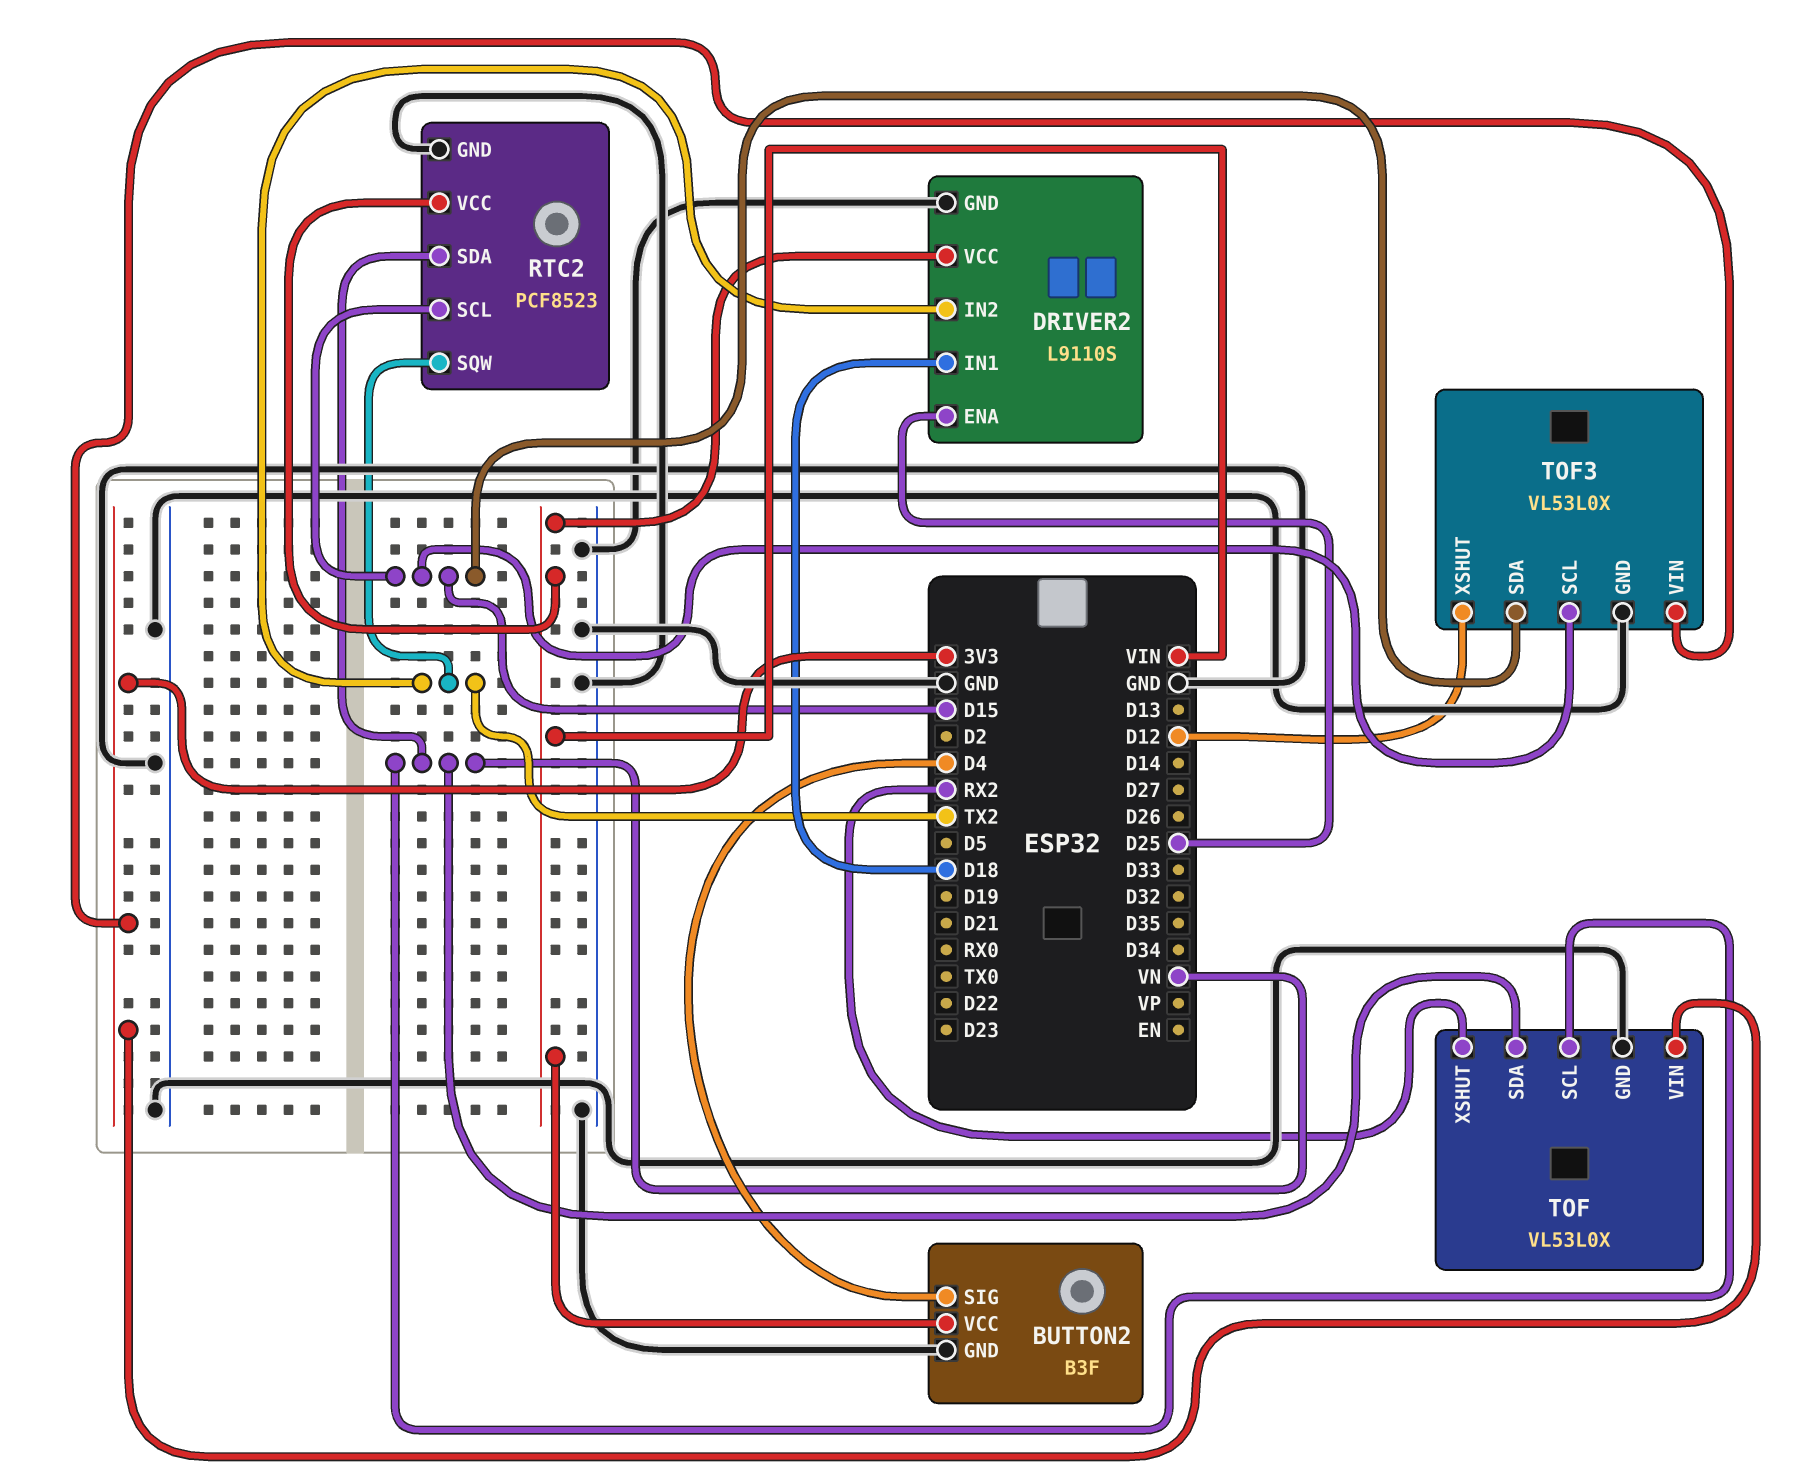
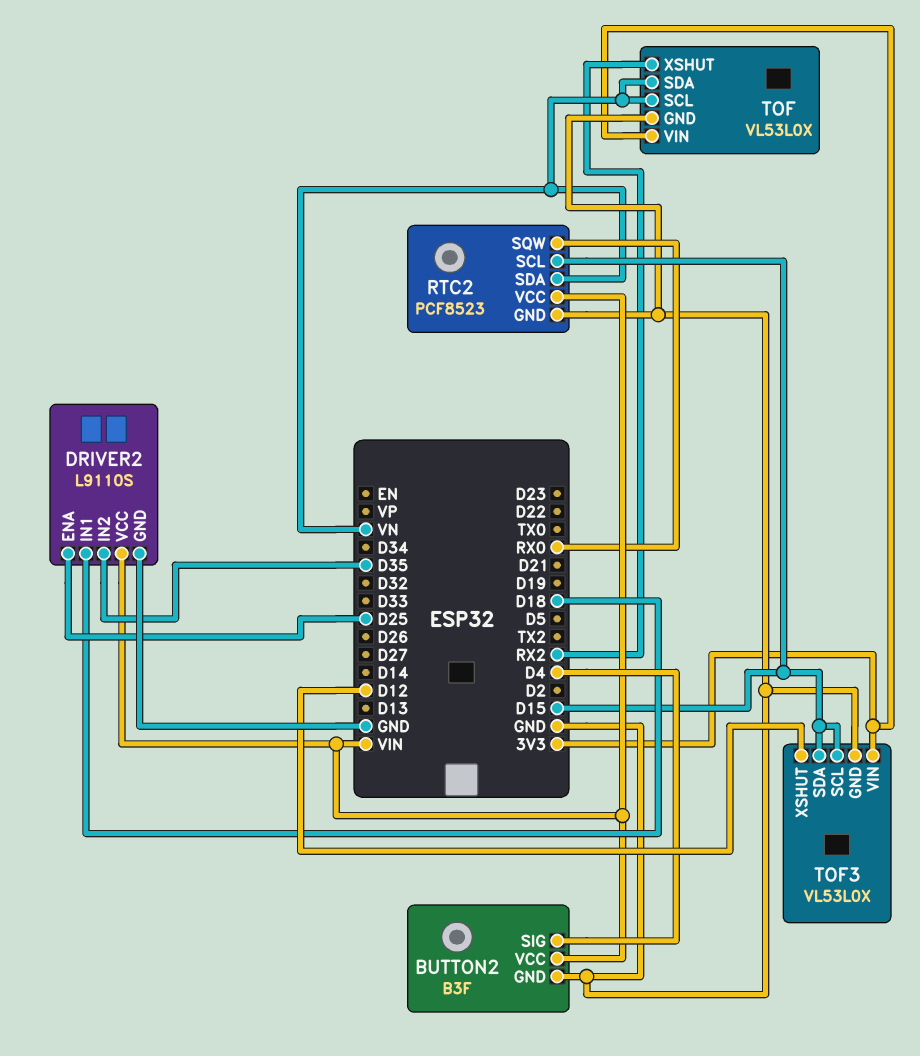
DRIVER2 pin IN2: TX2 -> D35
RTC2 pin SQW: TX2 -> RX0

